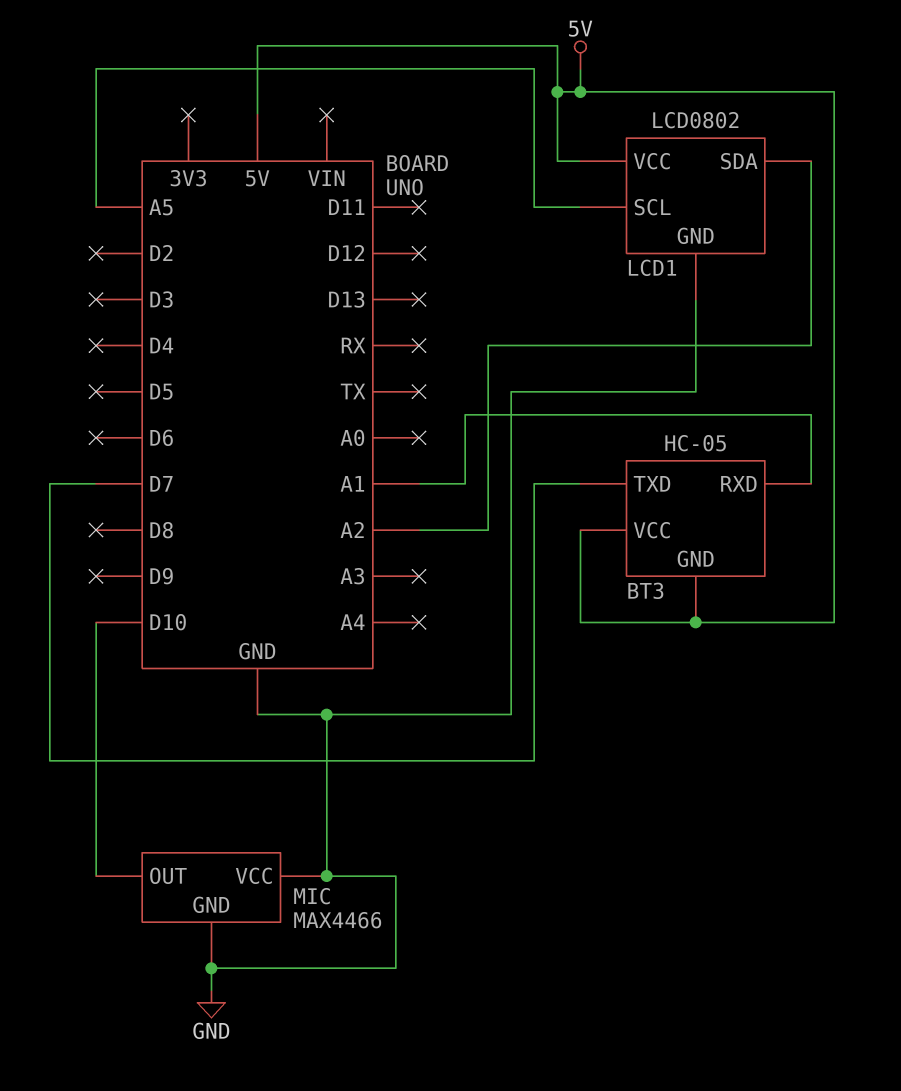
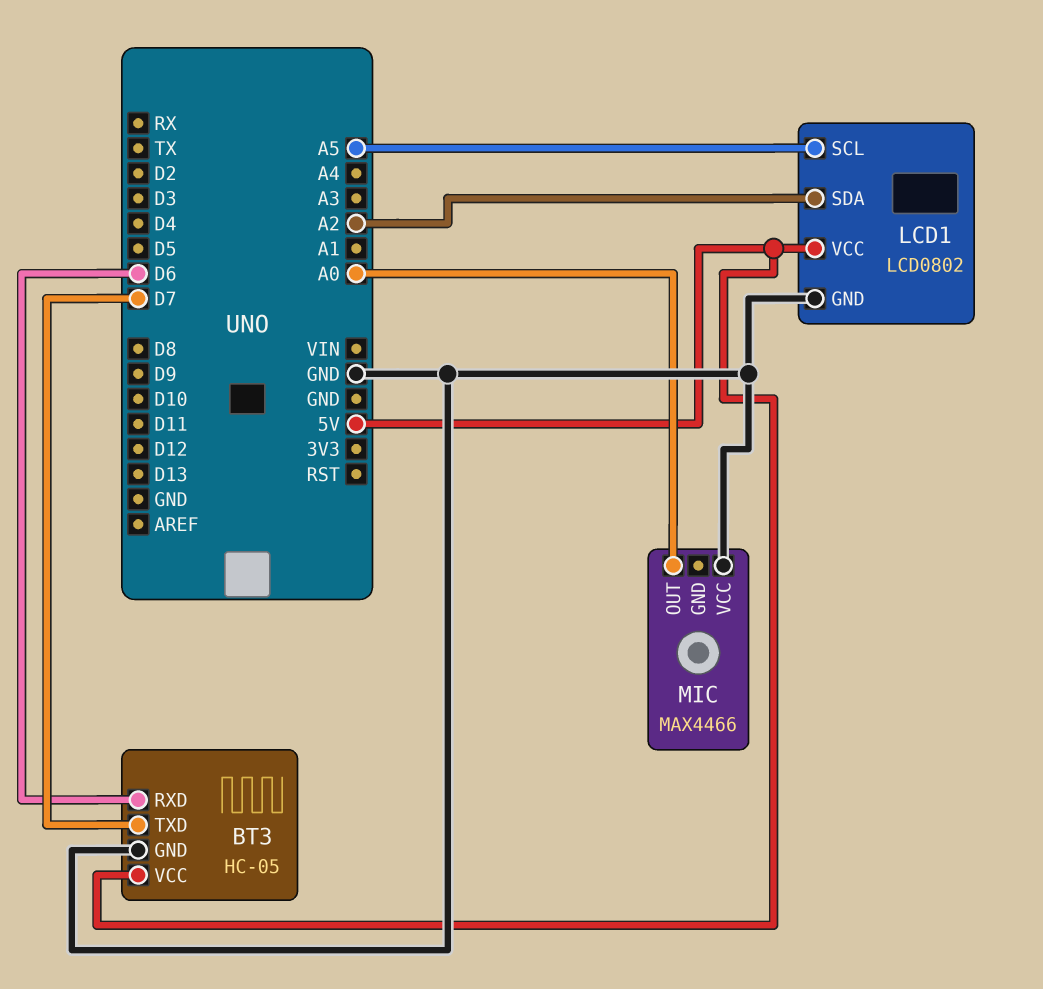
BT3 pin GND: 5V -> GND
BT3 pin RXD: A1 -> D6
MIC pin GND: GND -> none
MIC pin OUT: D10 -> A0

